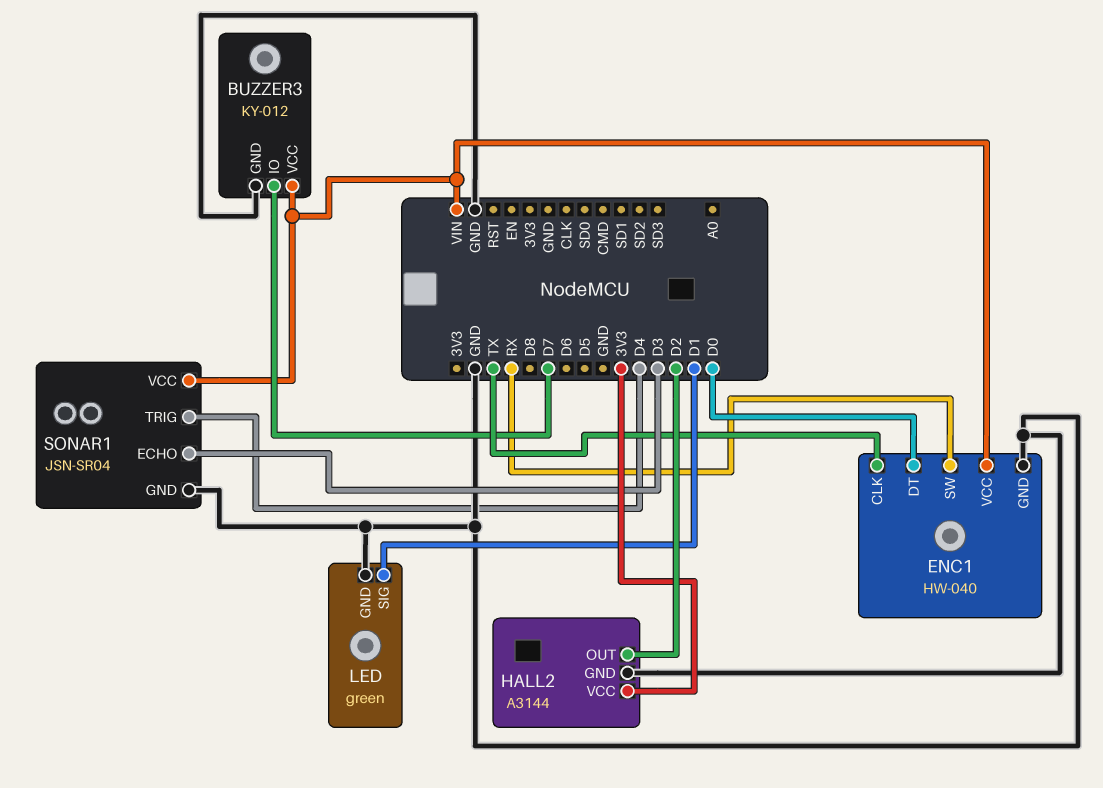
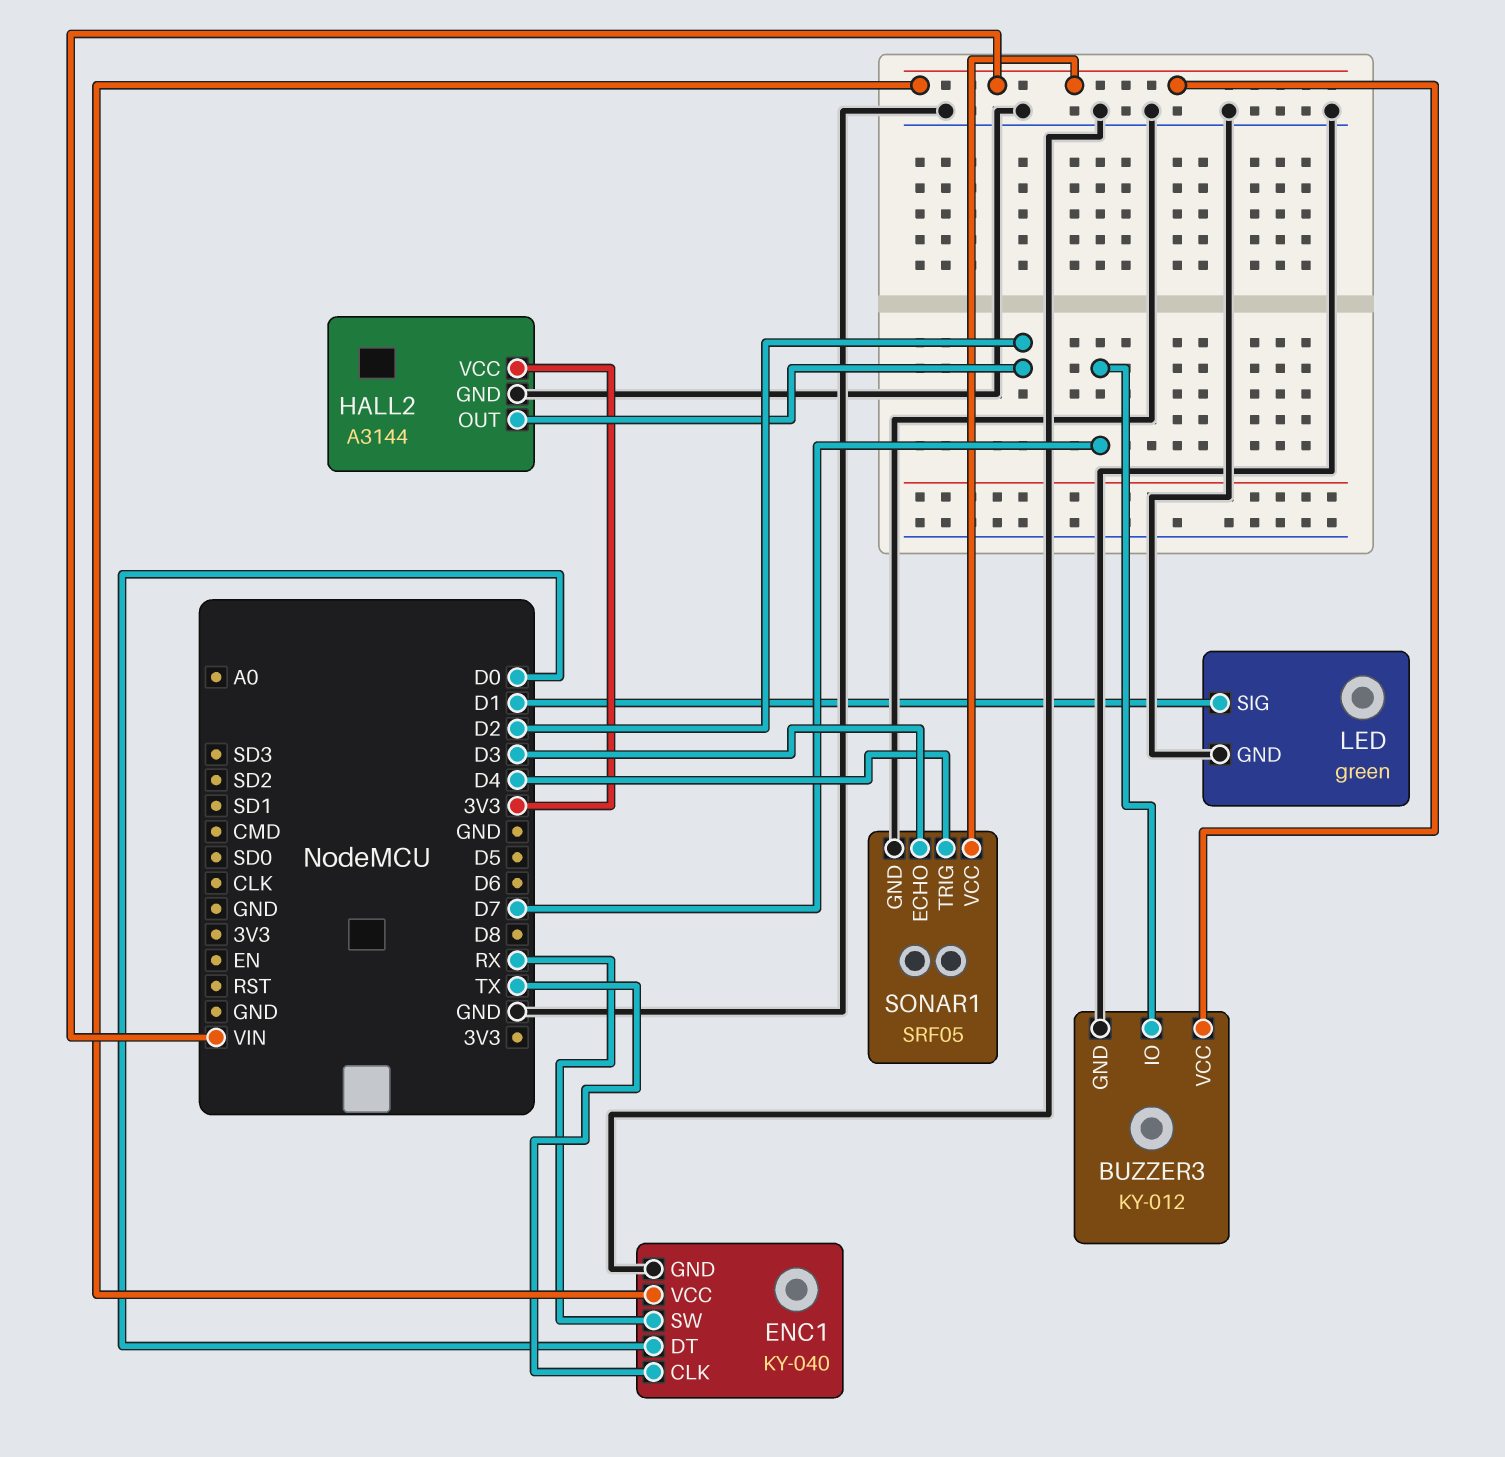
ENC1: HW-040 -> KY-040
SONAR1: JSN-SR04 -> SRF05

